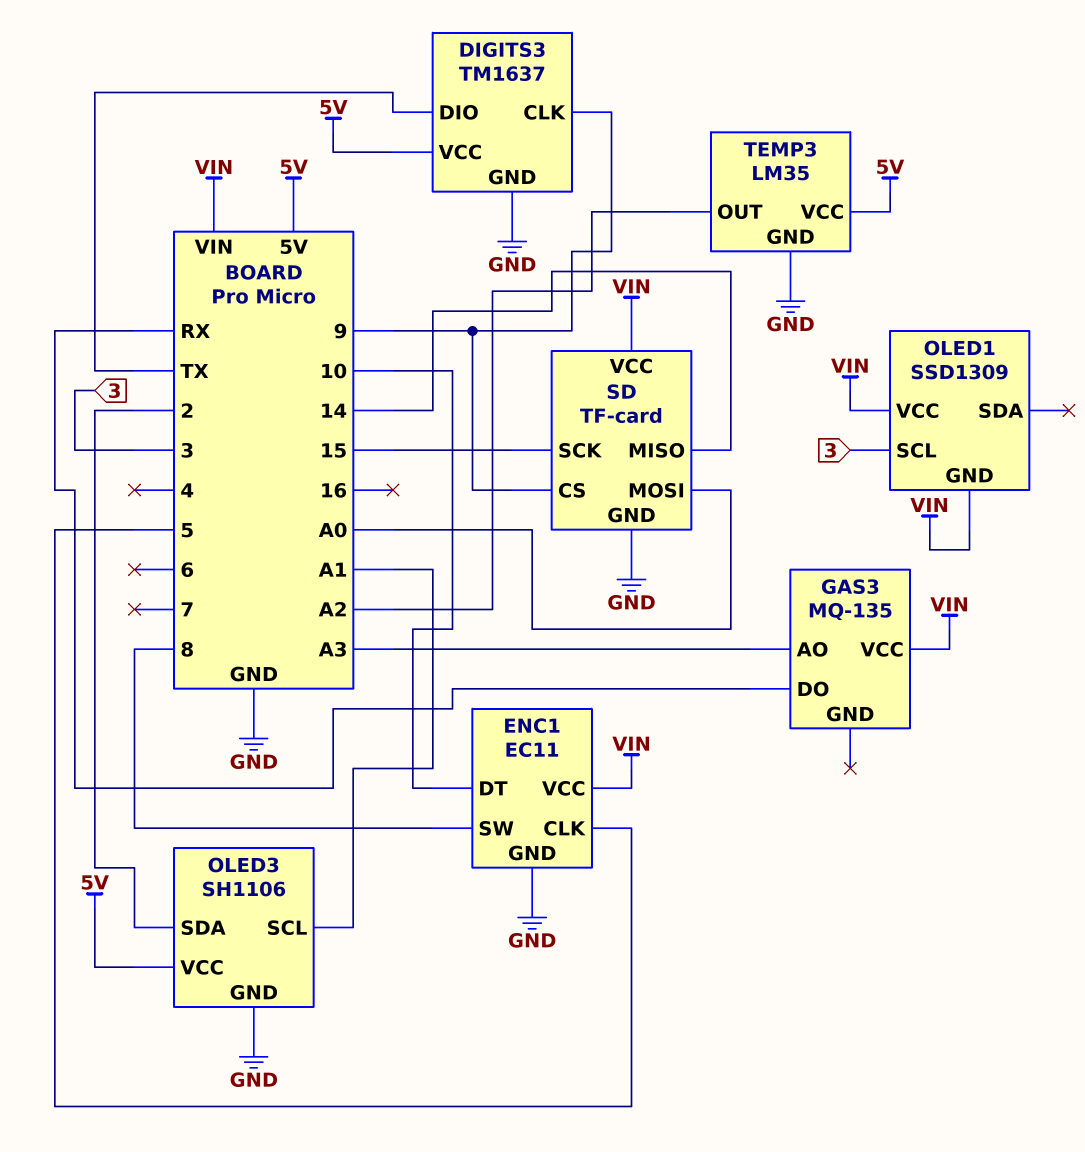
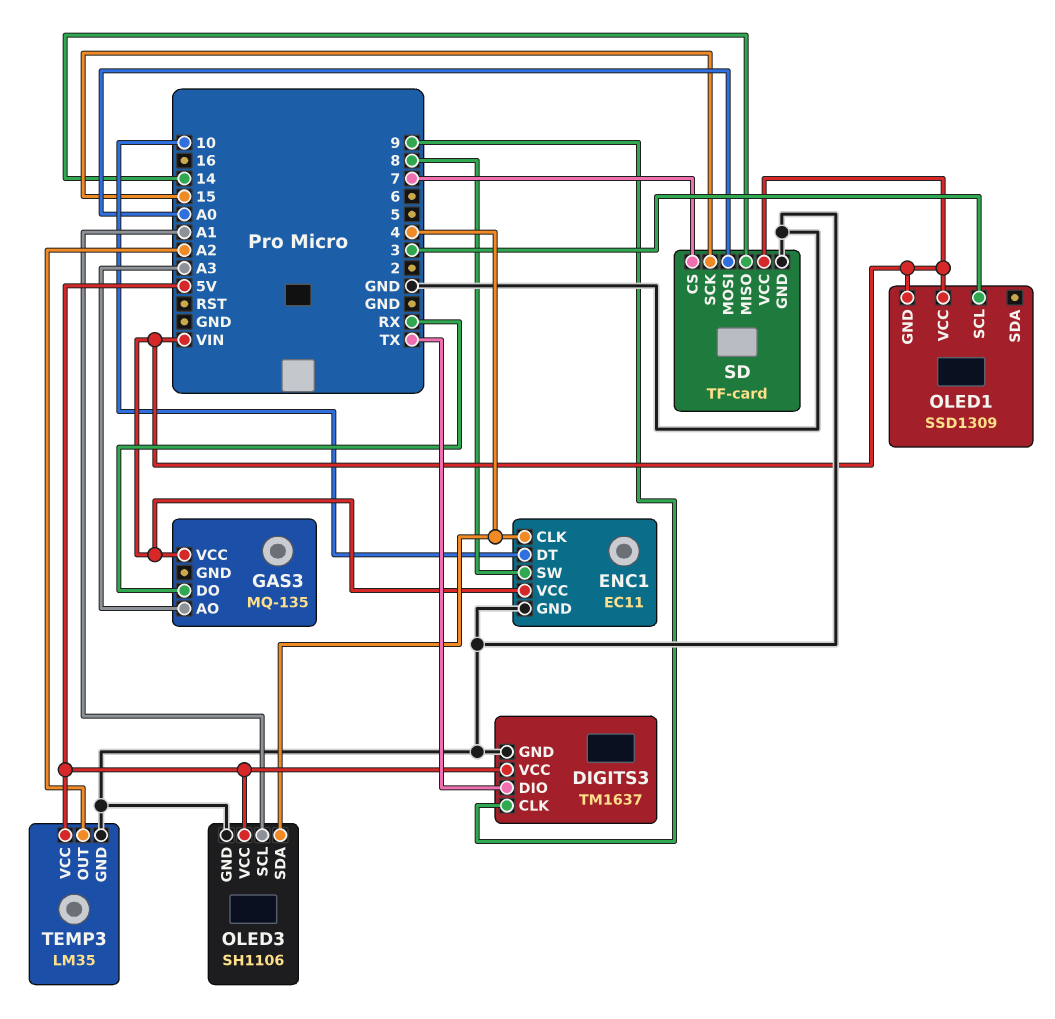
ENC1 pin CLK: 5 -> 4
OLED3 pin SDA: 2 -> 4
SD pin CS: 9 -> 7

